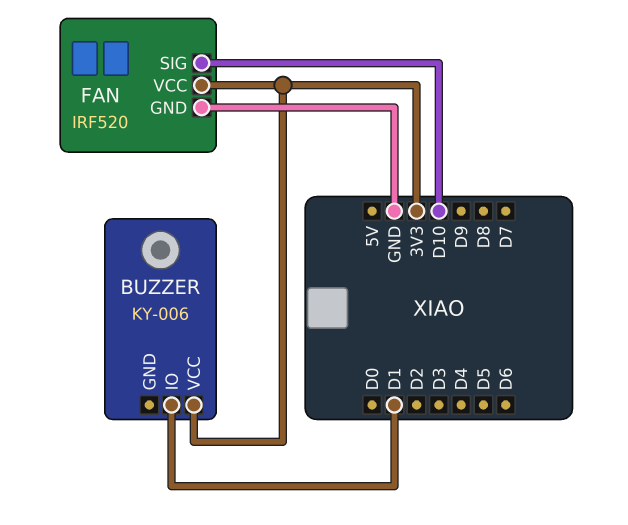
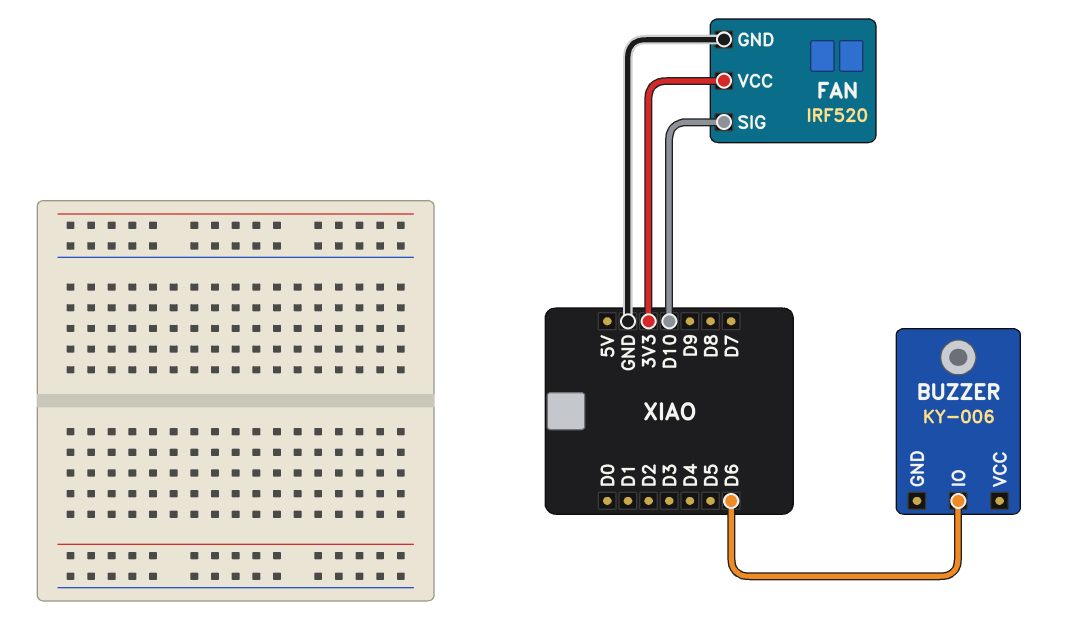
BUZZER pin IO: D1 -> D6
BUZZER pin VCC: 3V3 -> none

